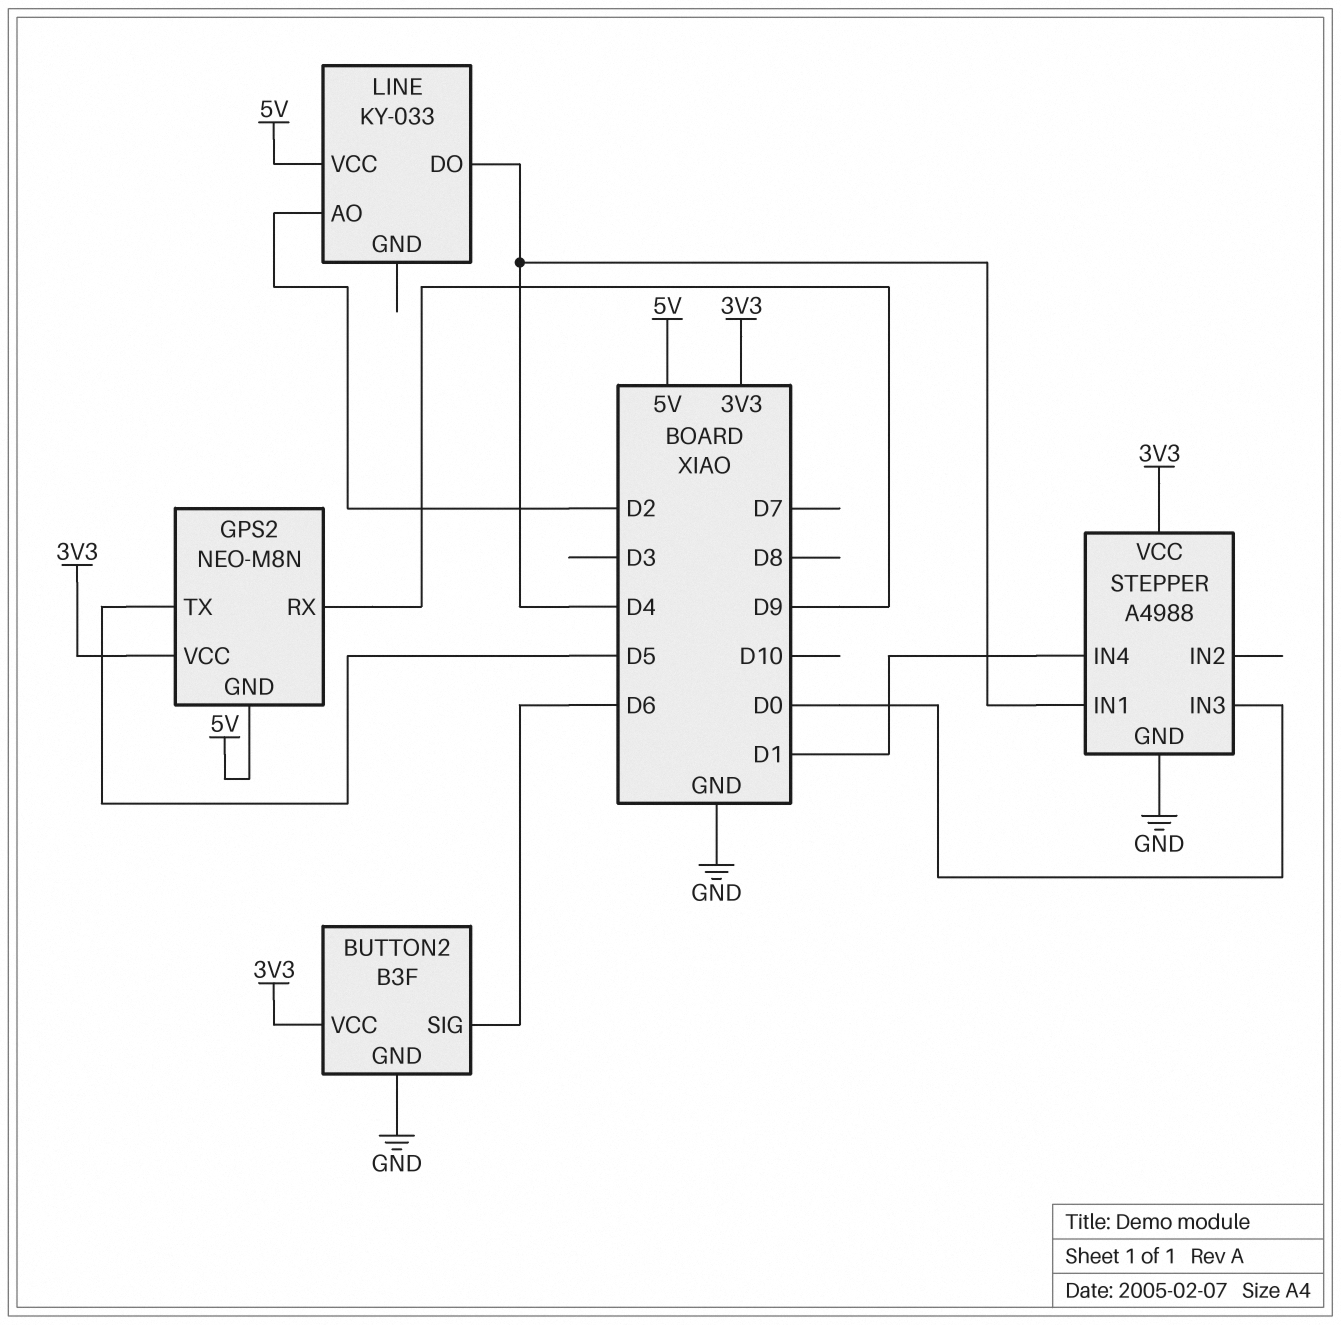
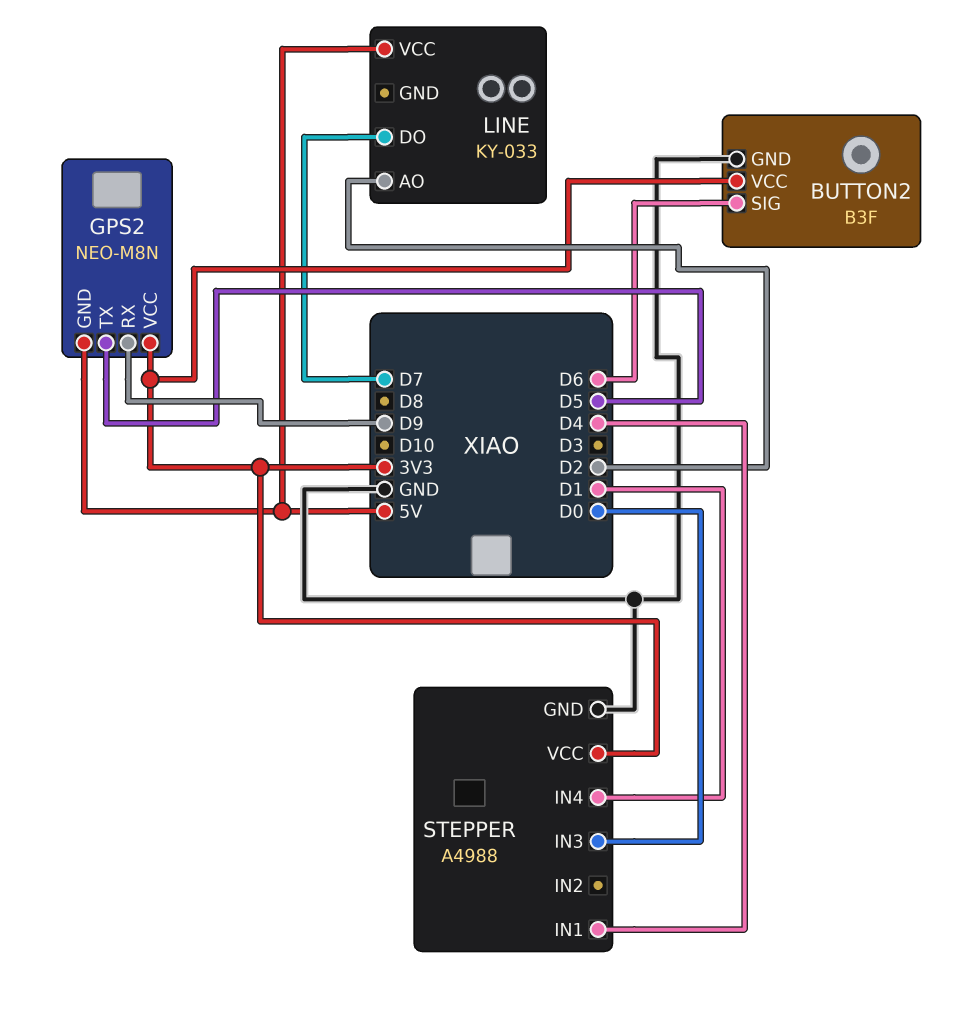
LINE pin DO: D4 -> D7

